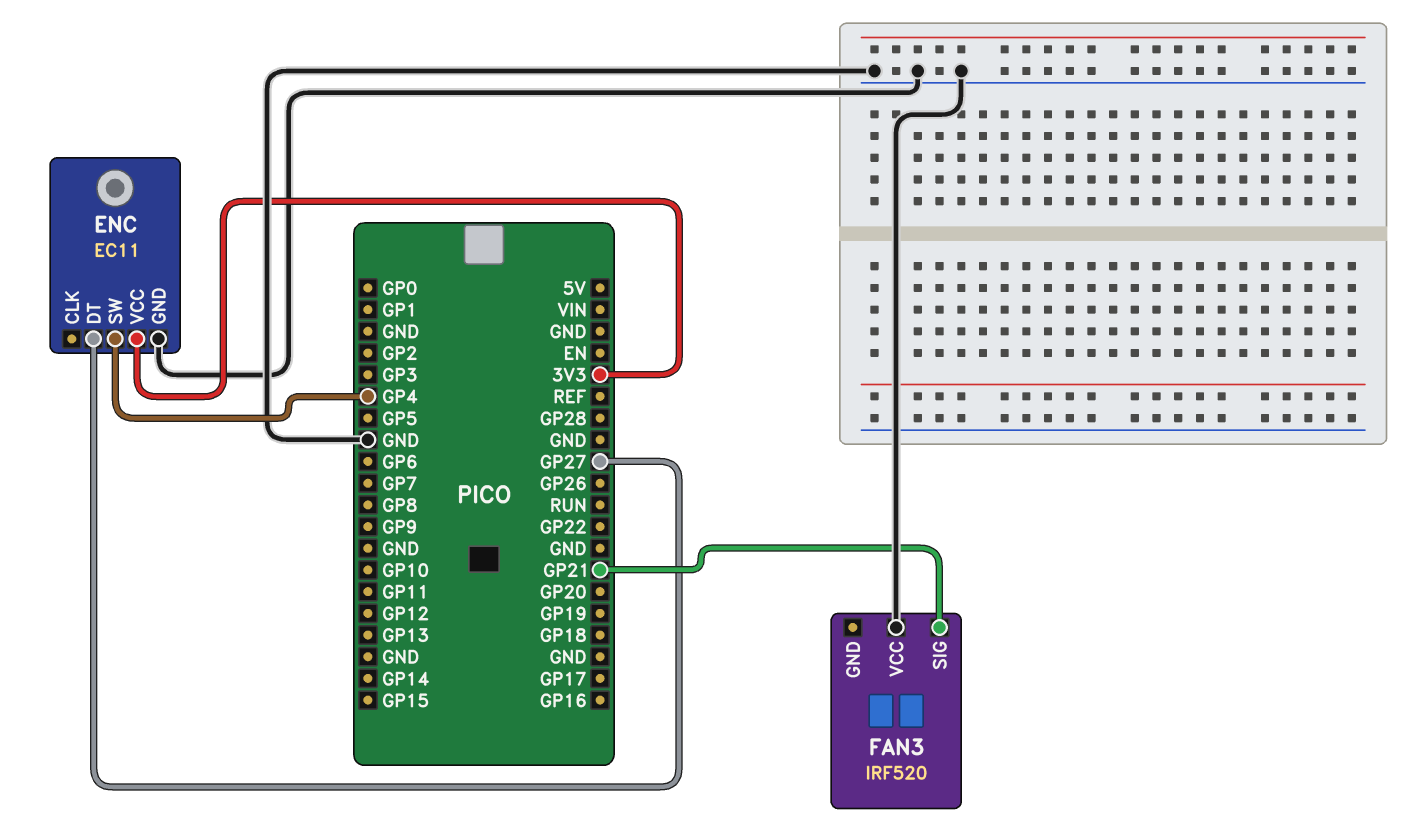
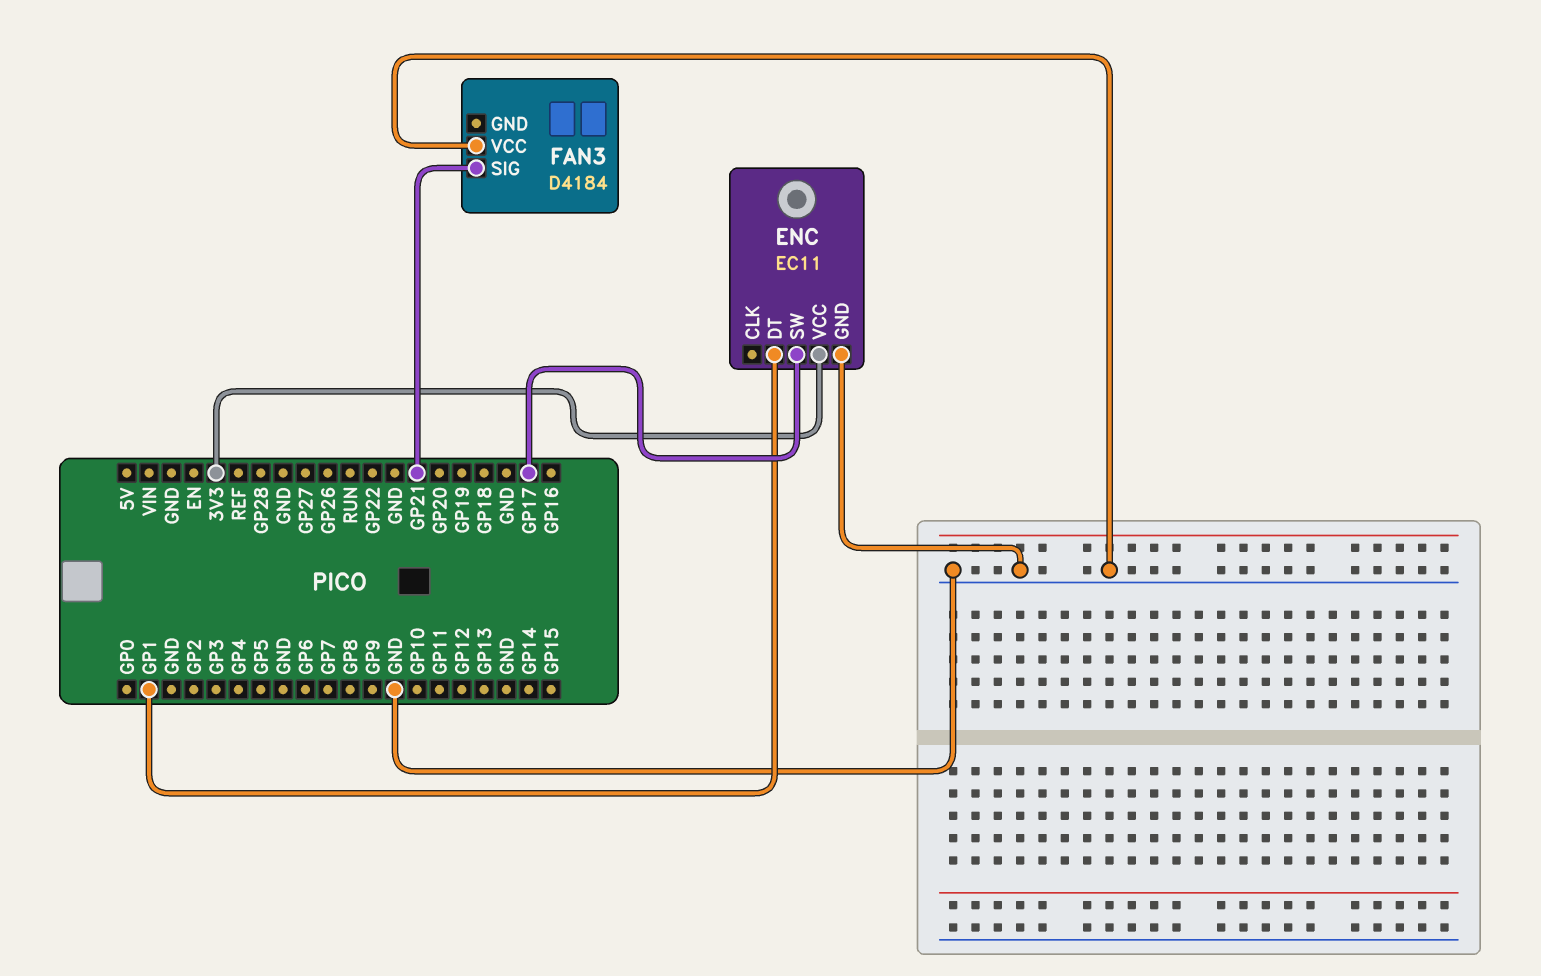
ENC pin DT: GP27 -> GP1
ENC pin SW: GP4 -> GP17
FAN3: IRF520 -> D4184

